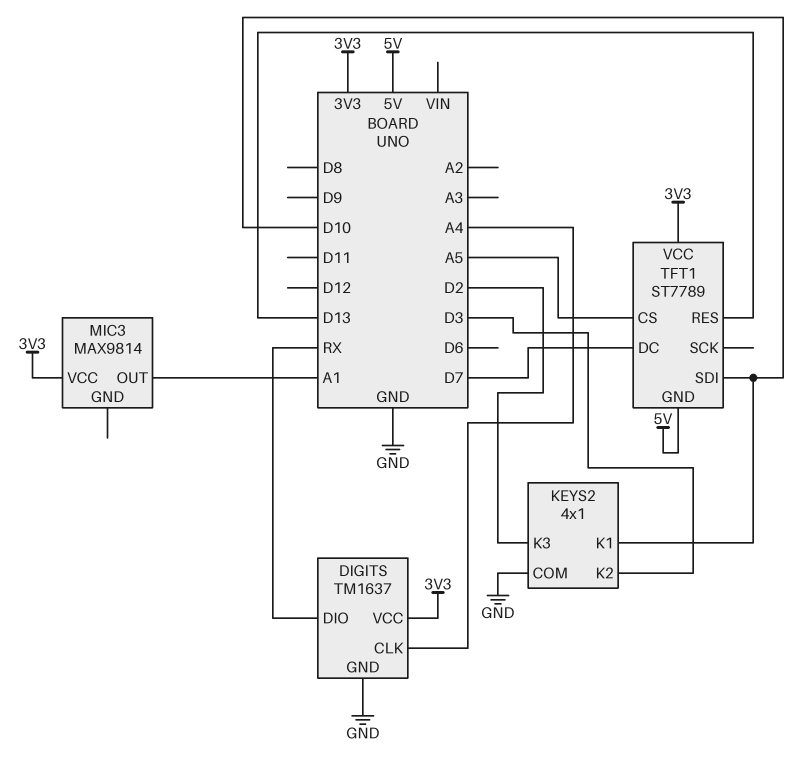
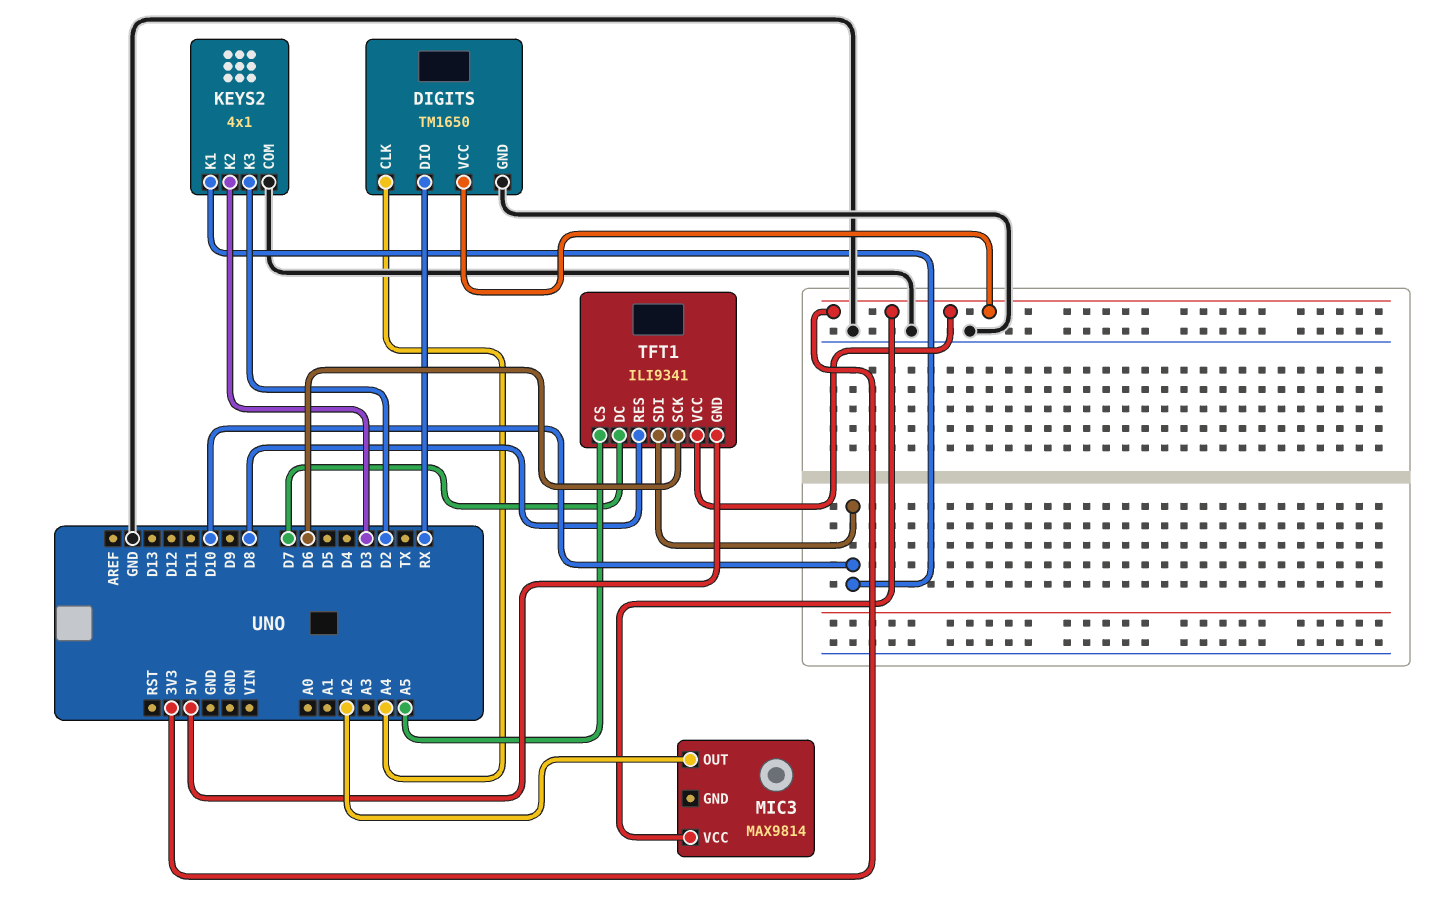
DIGITS: TM1637 -> TM1650
MIC3 pin OUT: A1 -> A2
TFT1: ST7789 -> ILI9341
TFT1 pin RES: D13 -> D8
TFT1 pin SCK: none -> D6

